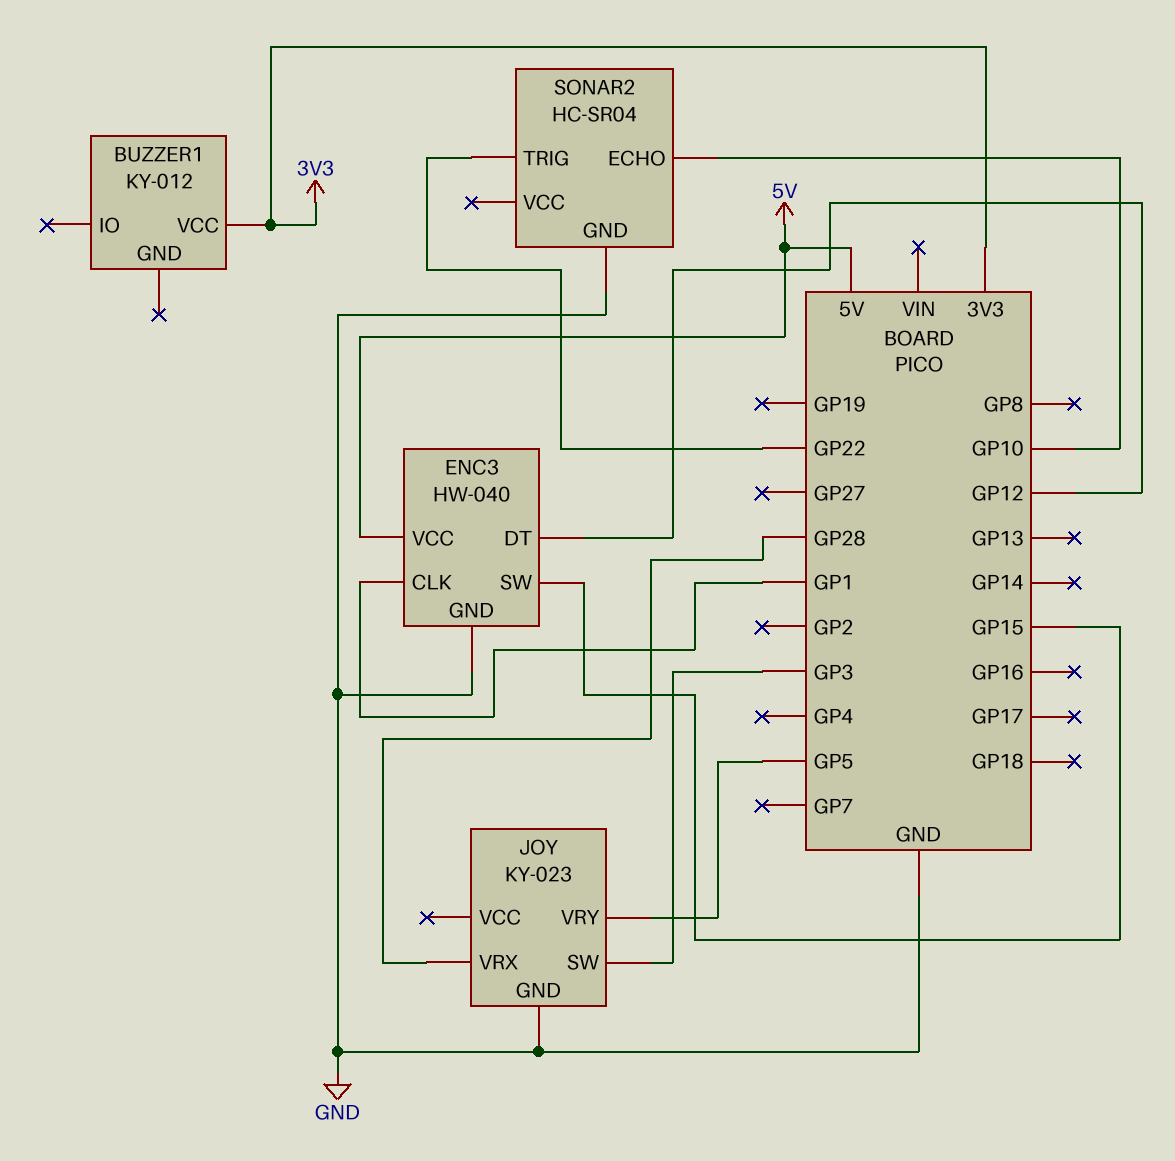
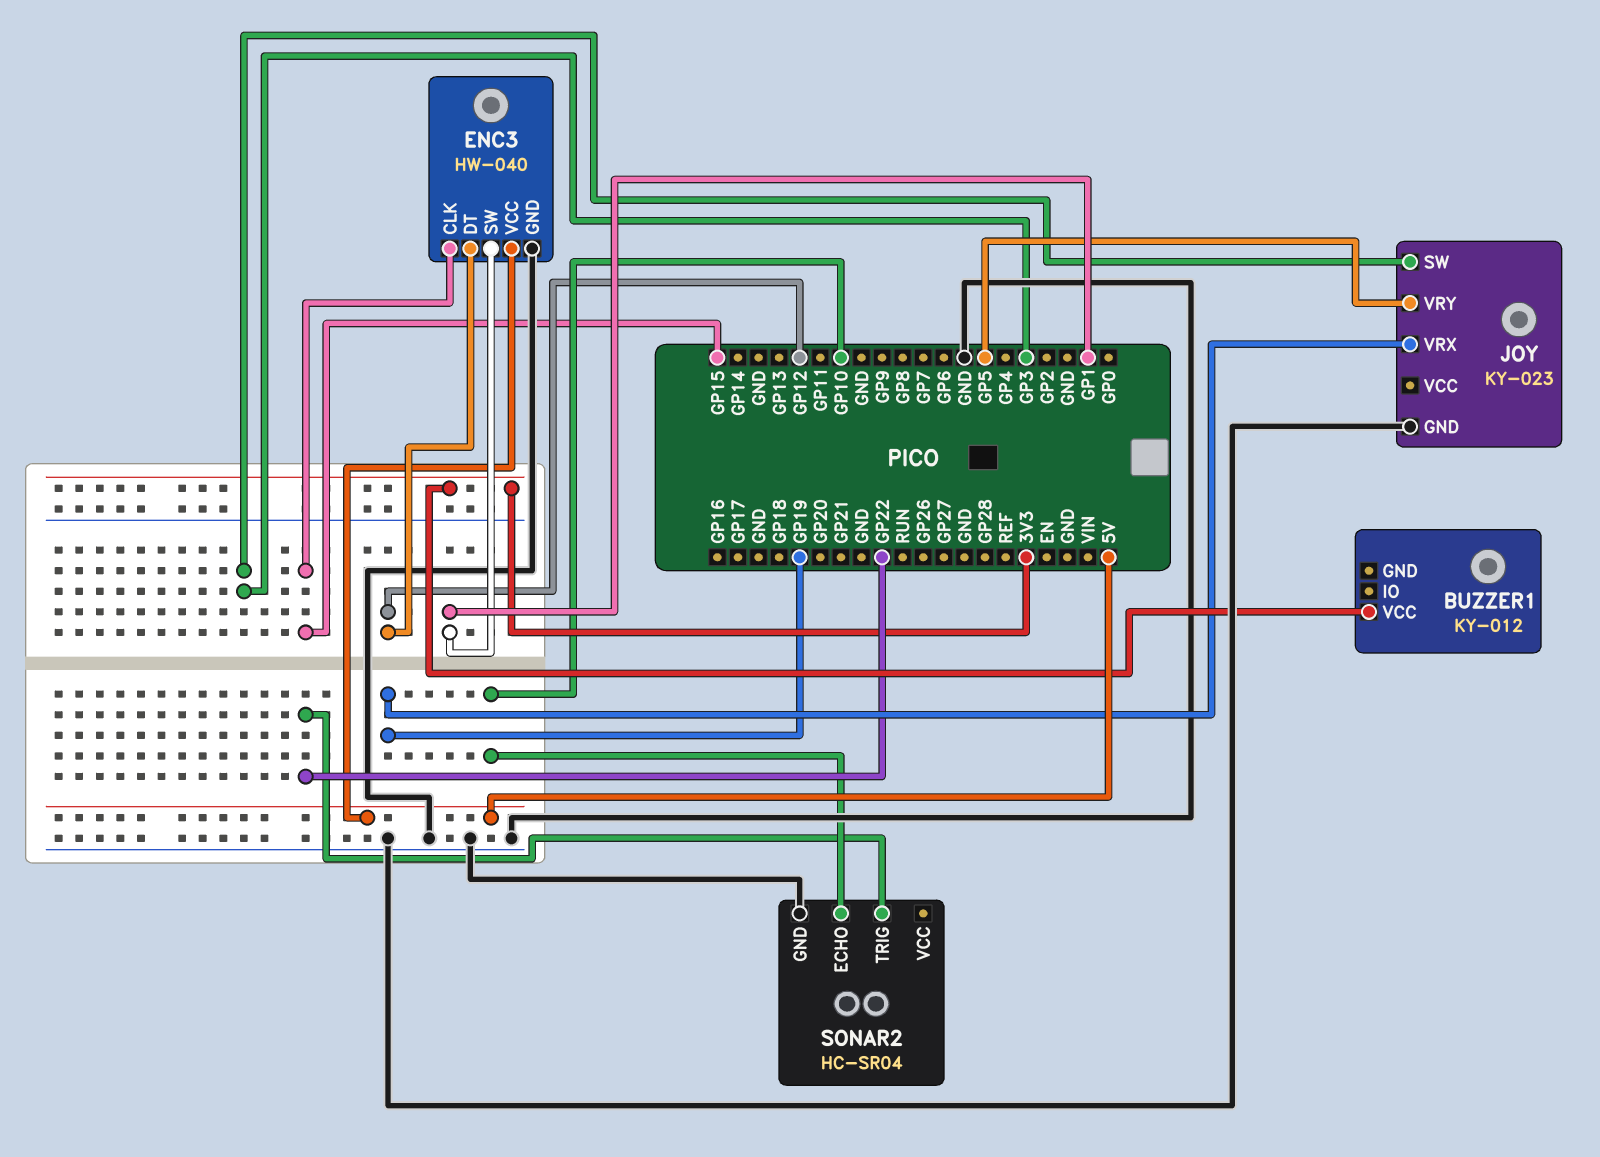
ENC3 pin CLK: GP1 -> GP15
ENC3 pin SW: GP15 -> GP1
JOY pin VRX: GP28 -> GP19

